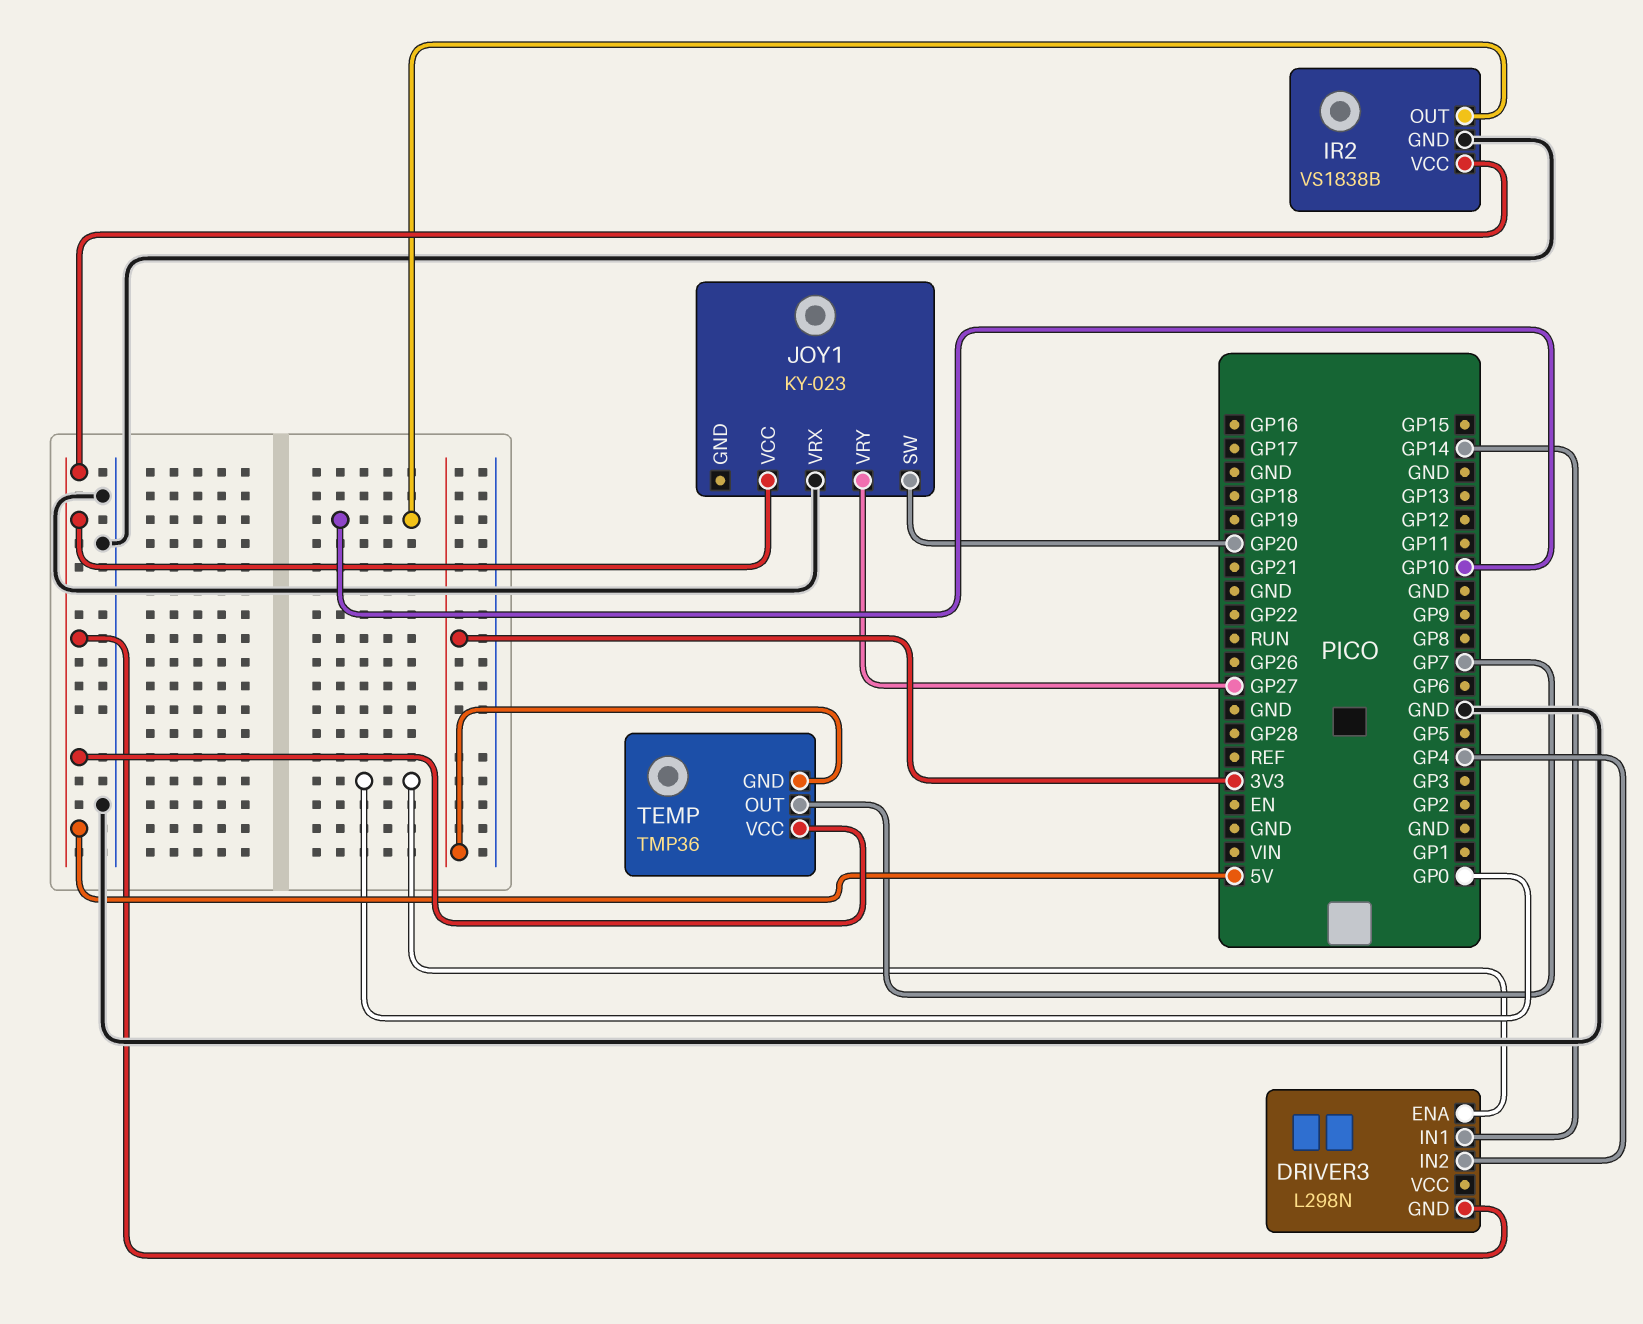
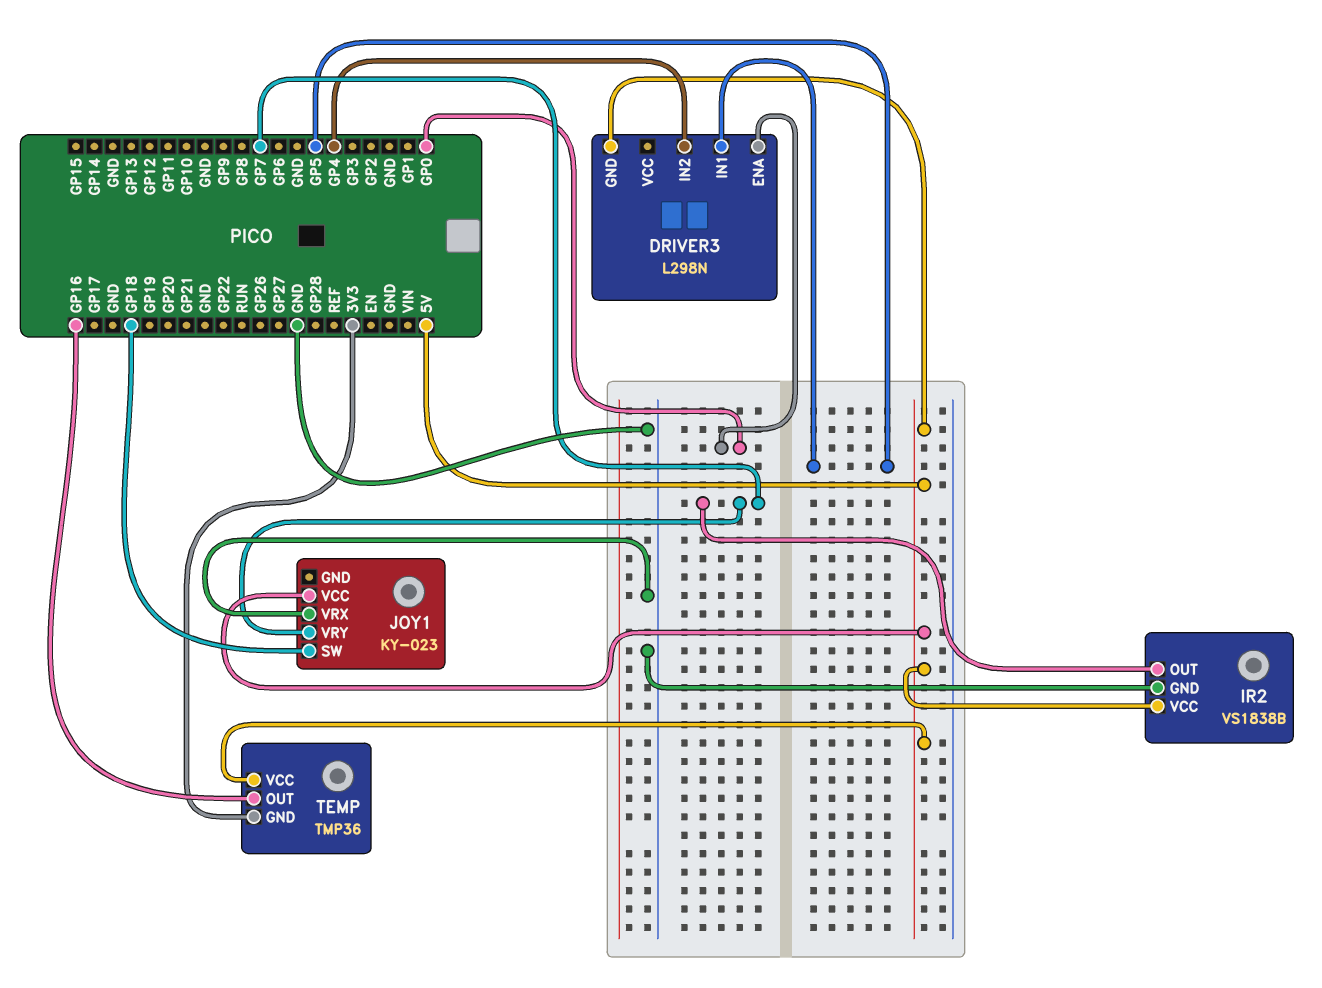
DRIVER3 pin IN1: GP14 -> GP5
IR2 pin OUT: GP10 -> GP7
JOY1 pin SW: GP20 -> GP18
JOY1 pin VRY: GP27 -> GP7
TEMP pin OUT: GP7 -> GP16

